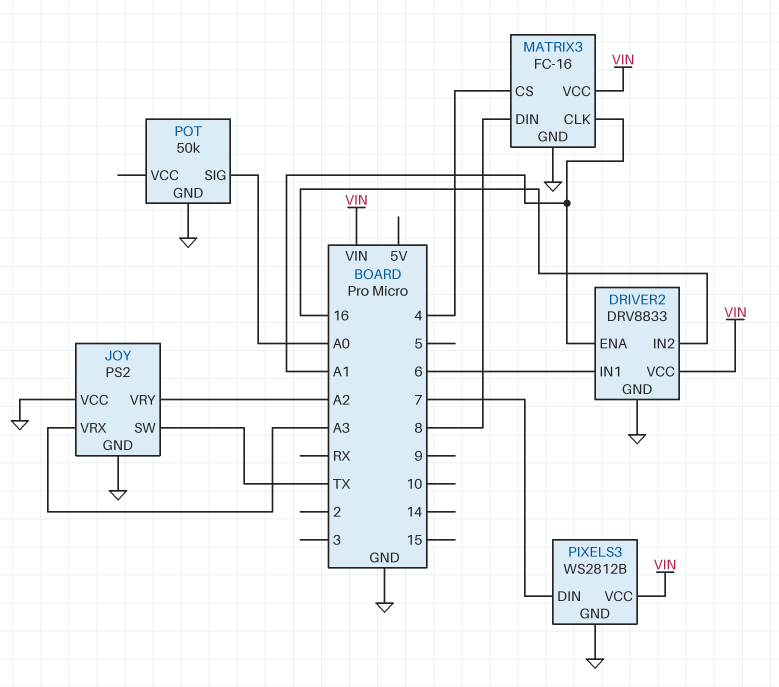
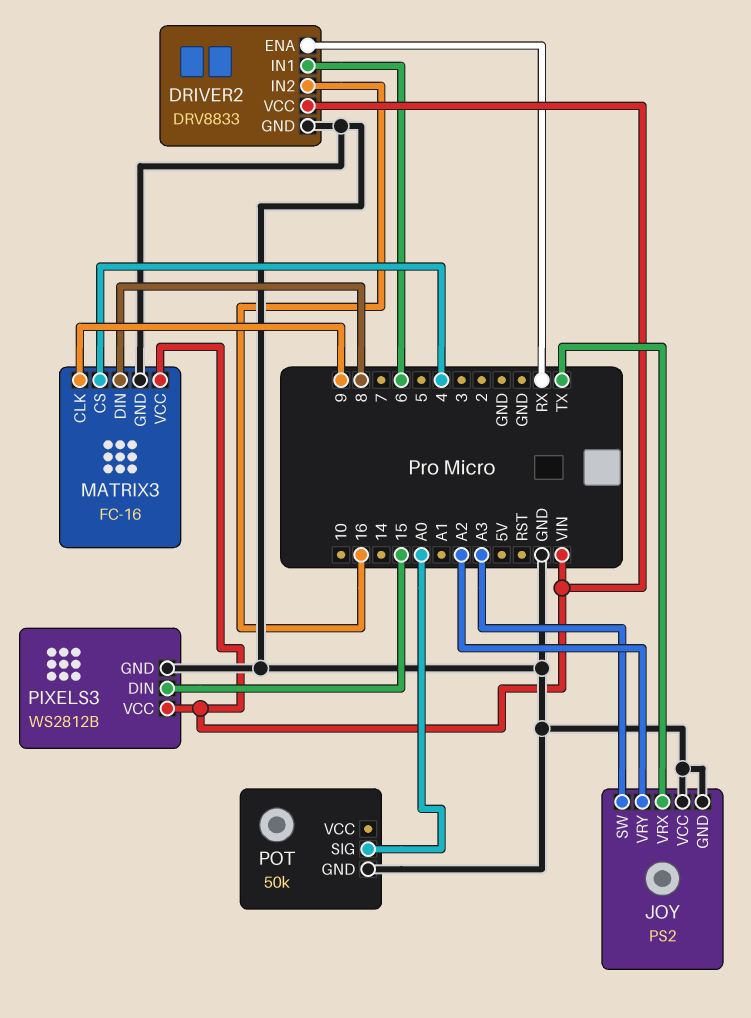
DRIVER2 pin ENA: A1 -> RX
JOY pin SW: TX -> A3
JOY pin VRX: A3 -> TX
MATRIX3 pin CLK: A1 -> 9
PIXELS3 pin DIN: 7 -> 15

